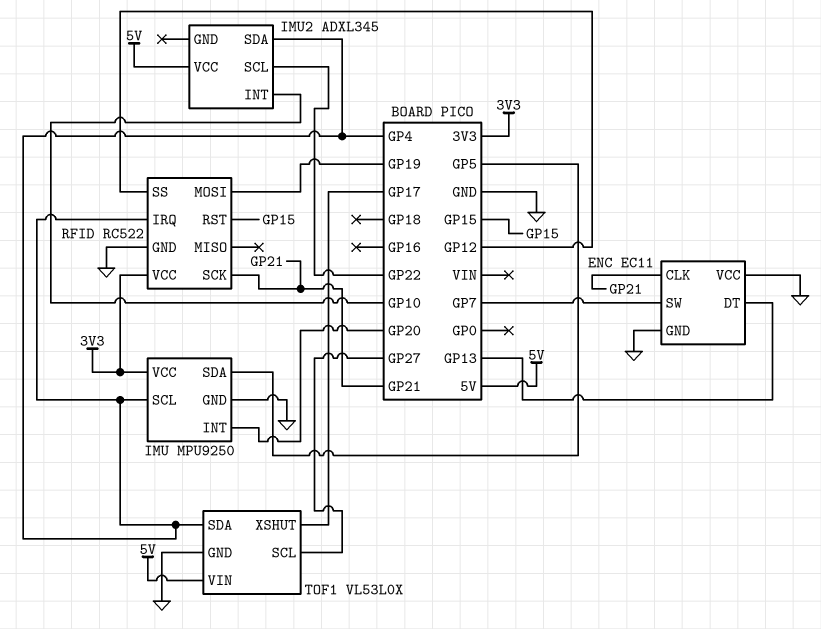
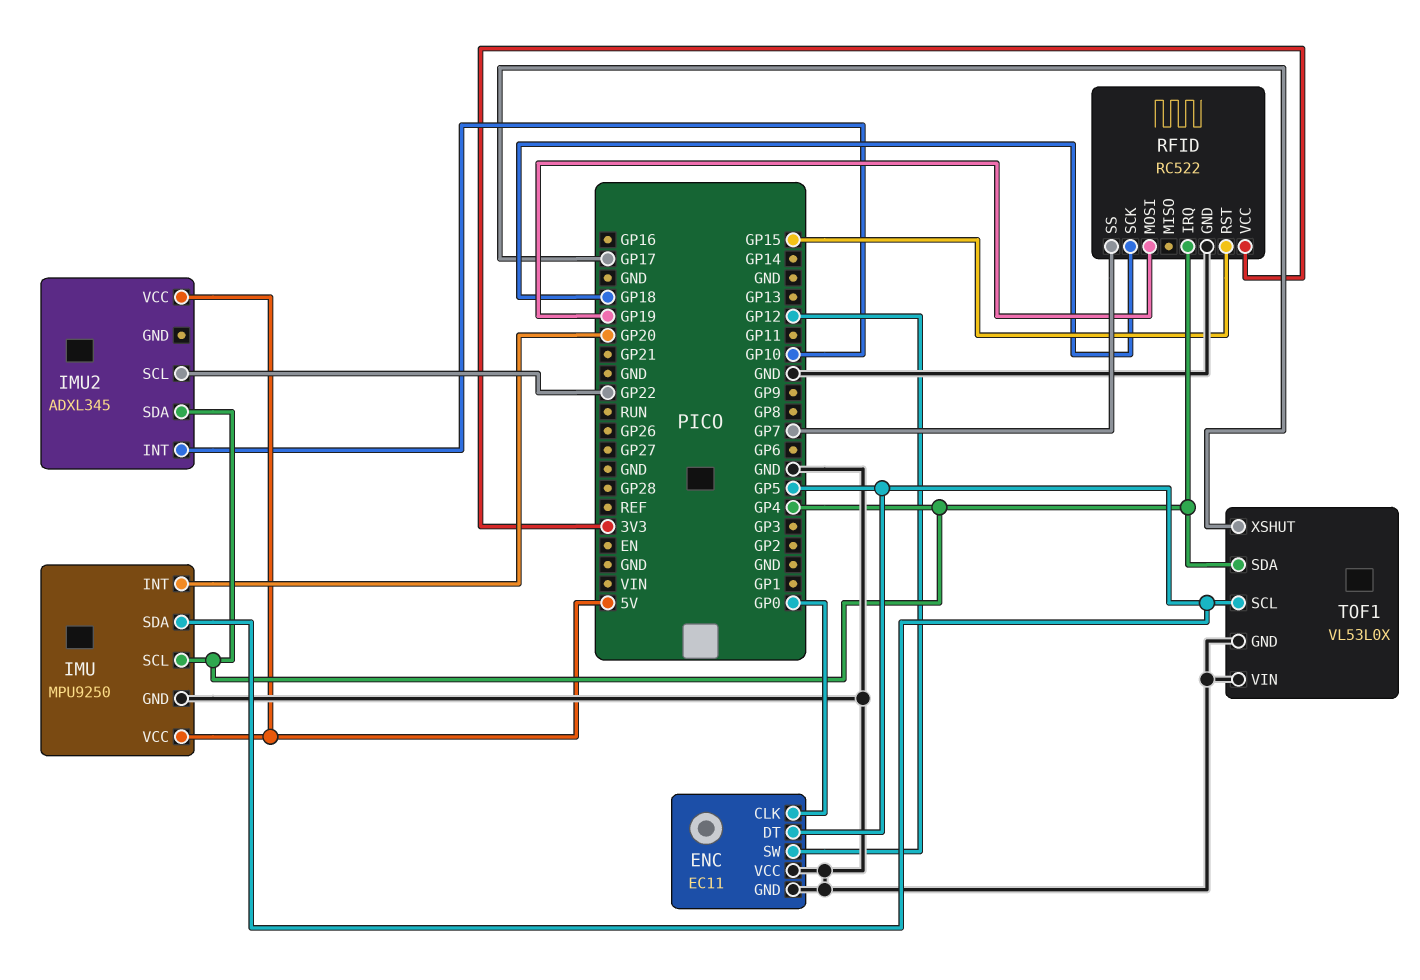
ENC pin CLK: GP21 -> GP0
ENC pin DT: GP13 -> GP5
ENC pin SW: GP7 -> GP12
IMU pin VCC: 3V3 -> 5V
RFID pin SCK: GP21 -> GP18
RFID pin SS: GP12 -> GP7
TOF1 pin SCL: GP27 -> GP5
TOF1 pin VIN: 5V -> GND

